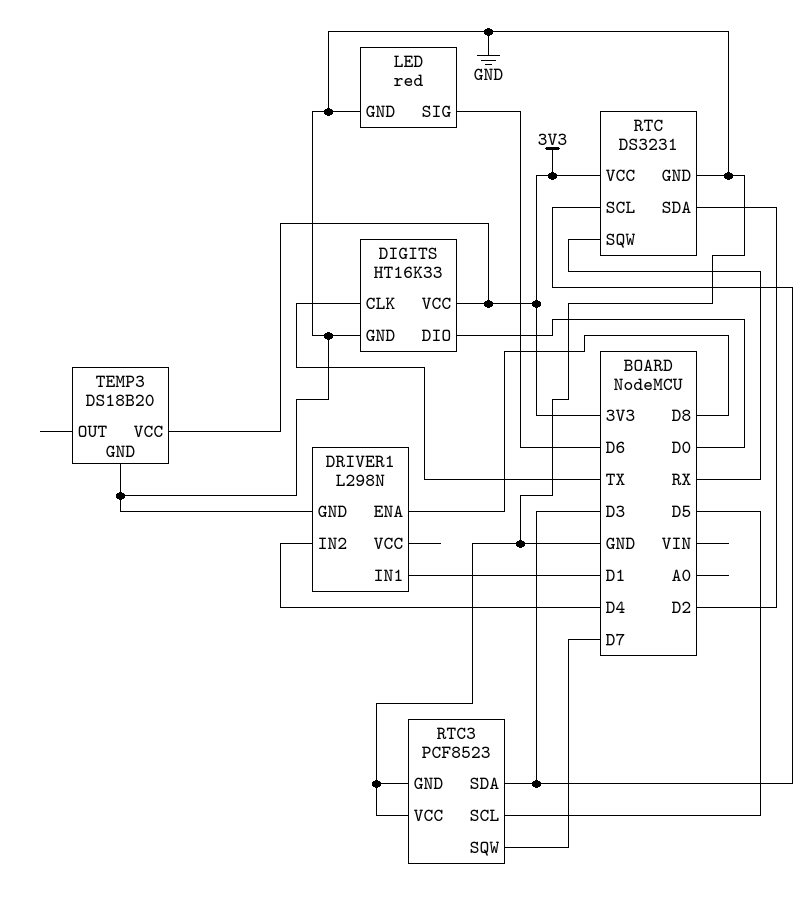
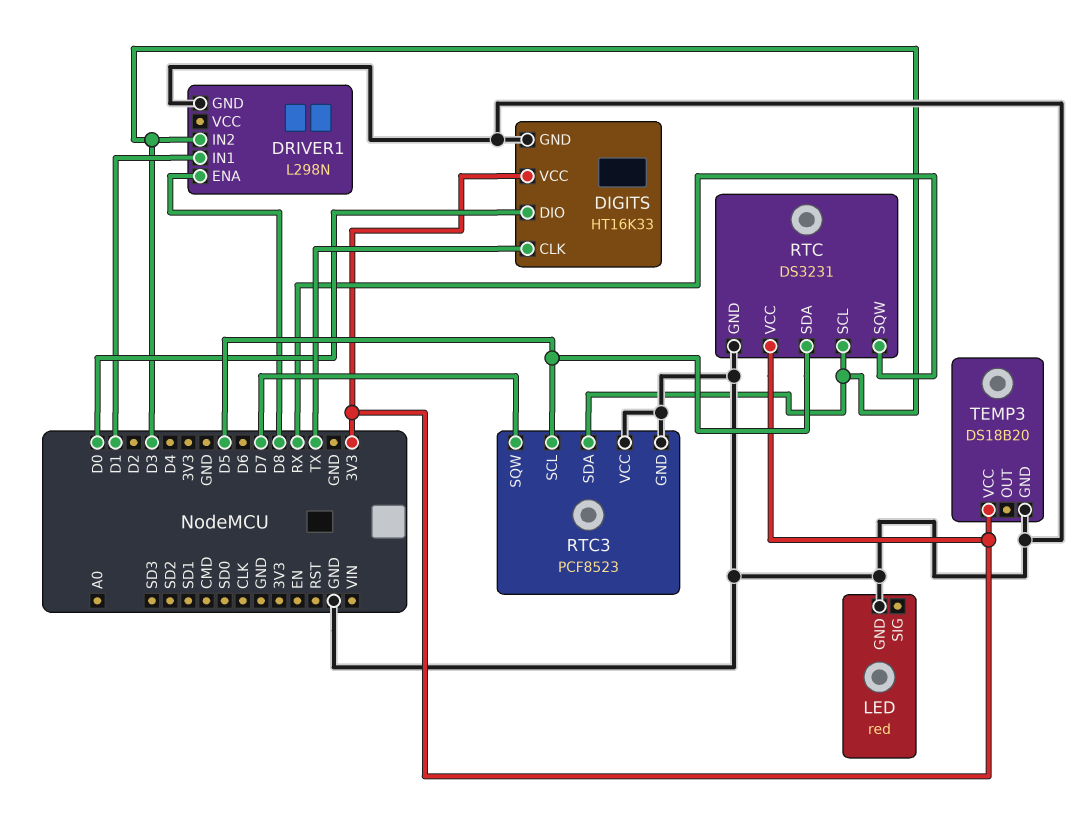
DRIVER1 pin IN2: D4 -> D3
LED pin SIG: D6 -> none
RTC pin SDA: D2 -> D5

